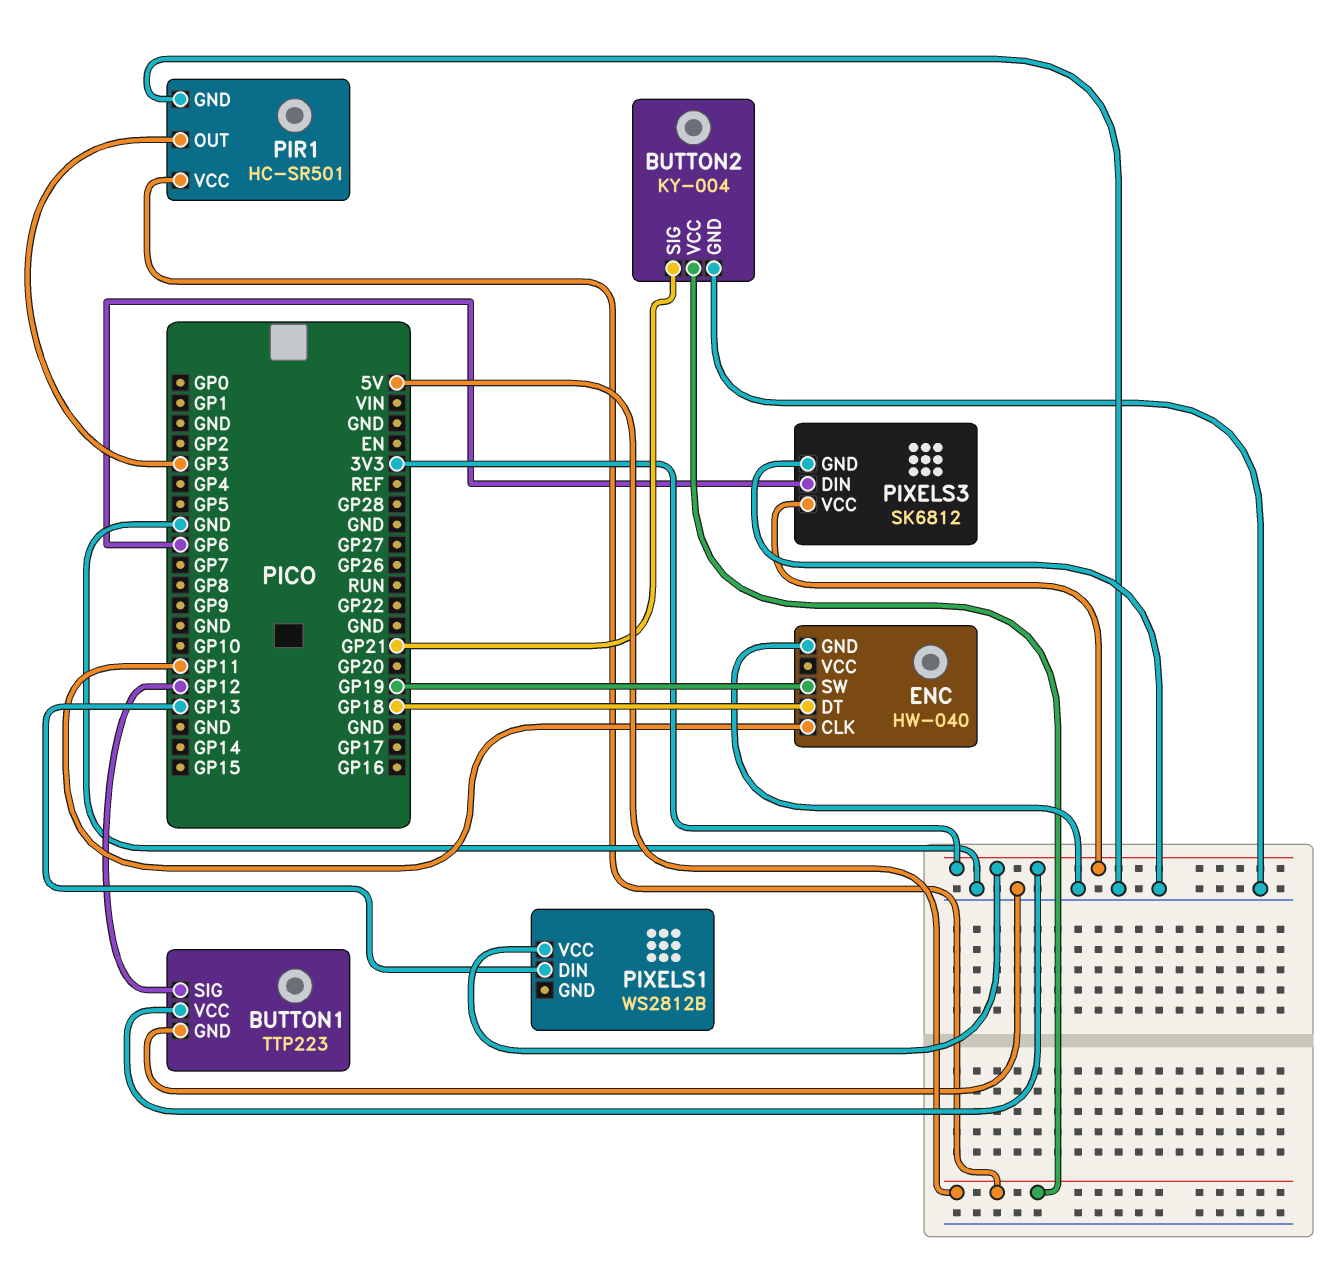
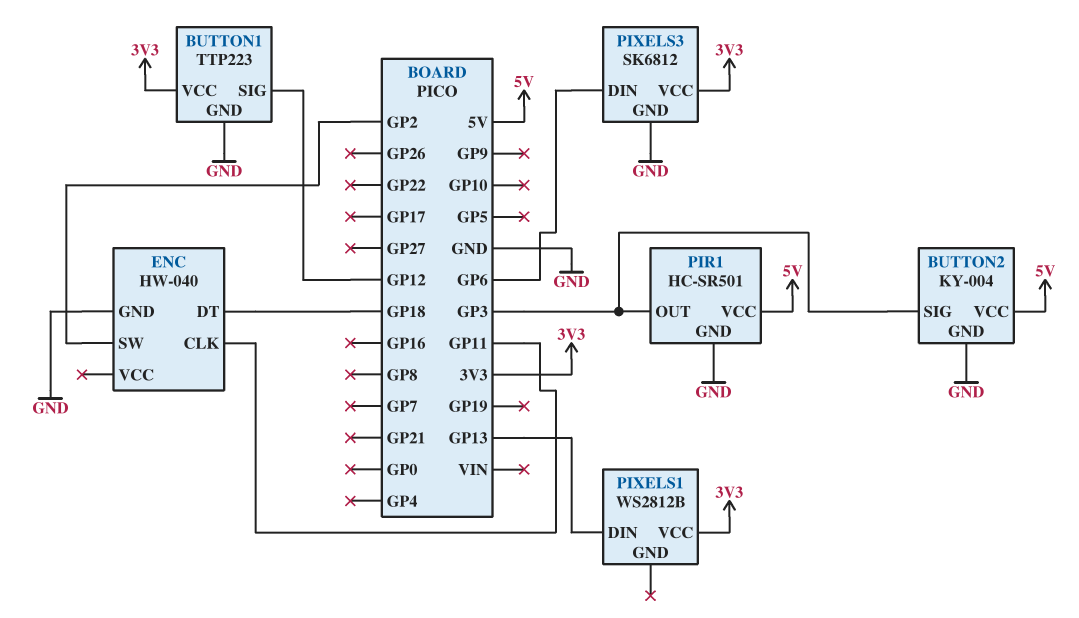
BUTTON2 pin SIG: GP21 -> GP3
ENC pin SW: GP19 -> GP2

